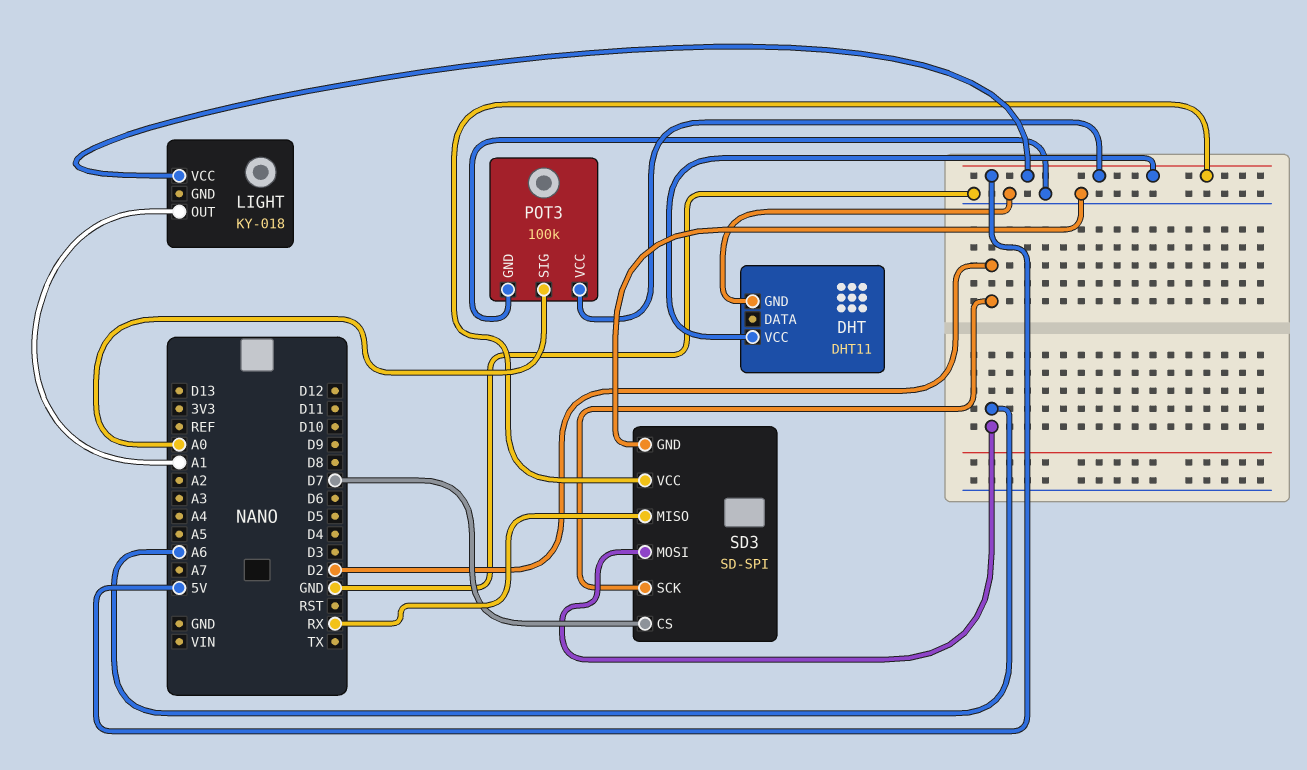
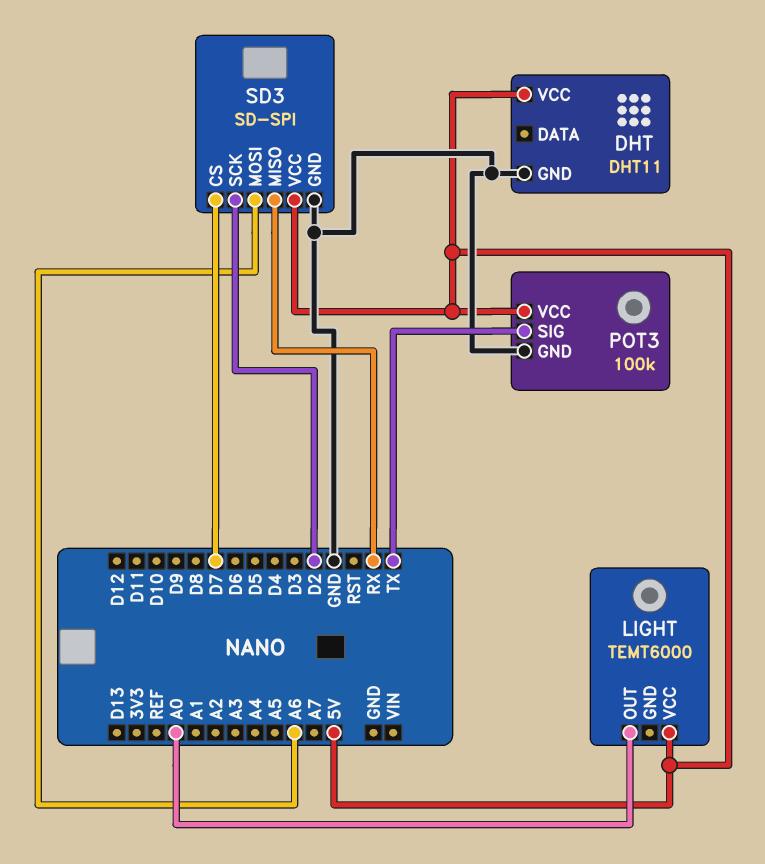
LIGHT: KY-018 -> TEMT6000
LIGHT pin OUT: A1 -> A0
POT3 pin SIG: A0 -> TX

